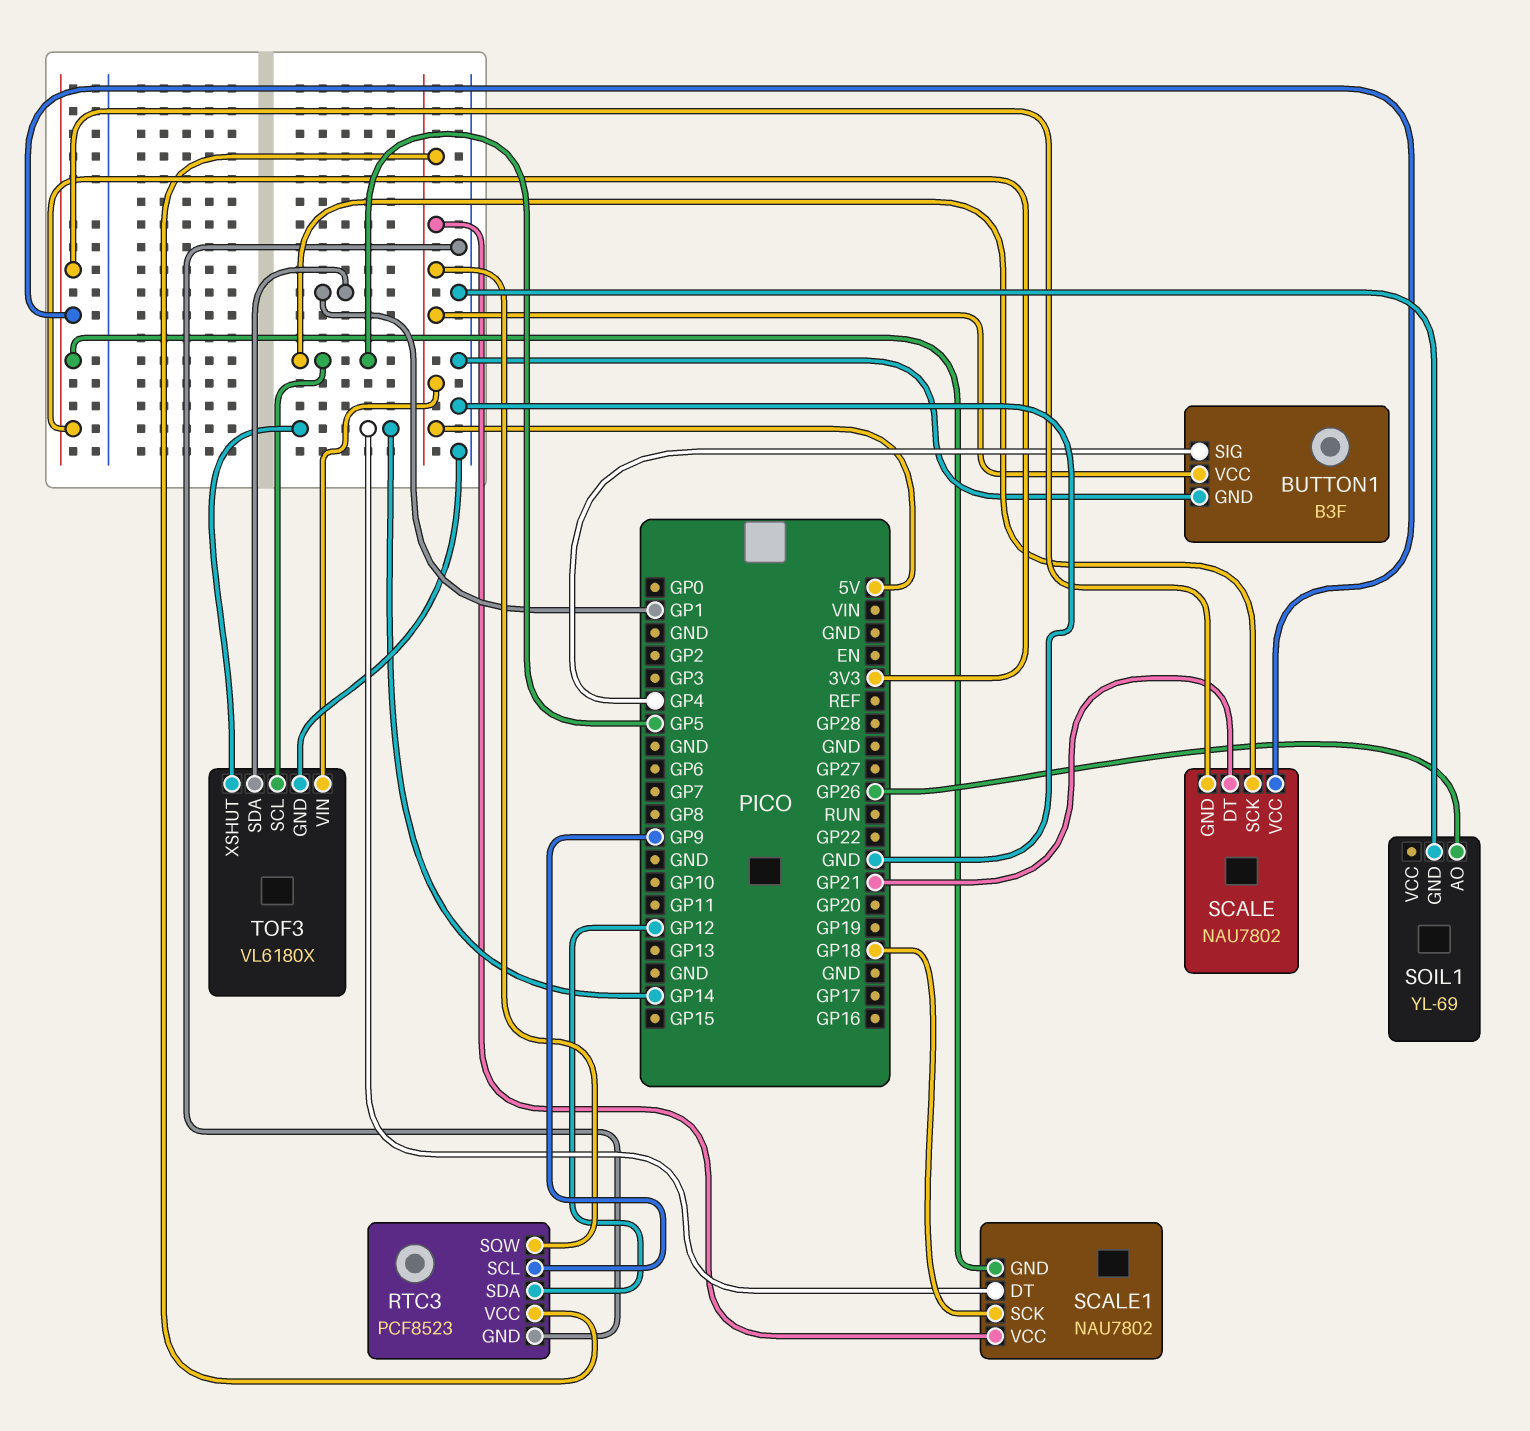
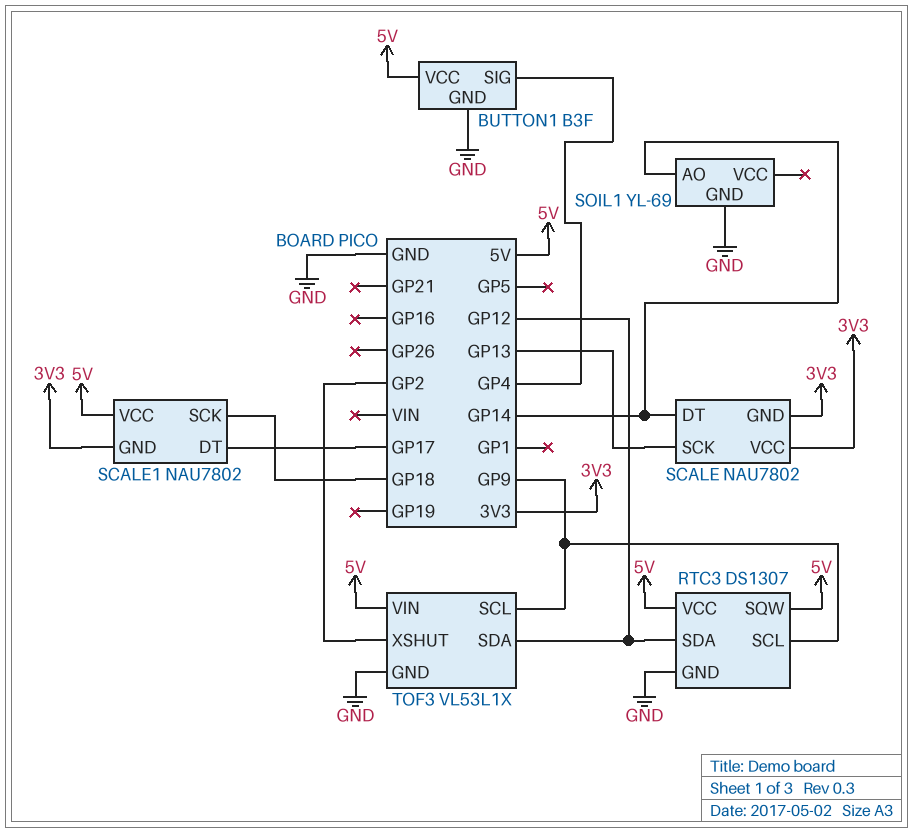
RTC3: PCF8523 -> DS1307
SCALE pin DT: GP21 -> GP14
SCALE pin SCK: GP5 -> GP13
SCALE1 pin DT: GP14 -> GP17
SOIL1 pin AO: GP26 -> GP14
TOF3: VL6180X -> VL53L1X
TOF3 pin SCL: GP5 -> GP9
TOF3 pin SDA: GP1 -> GP12
TOF3 pin XSHUT: GP14 -> GP2

